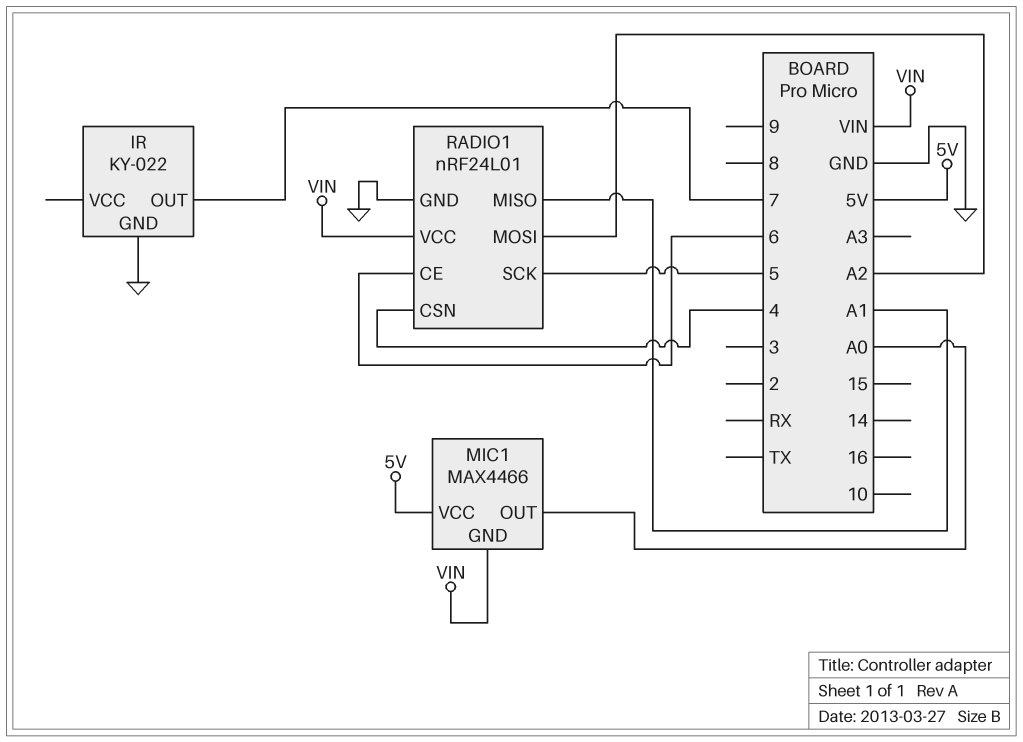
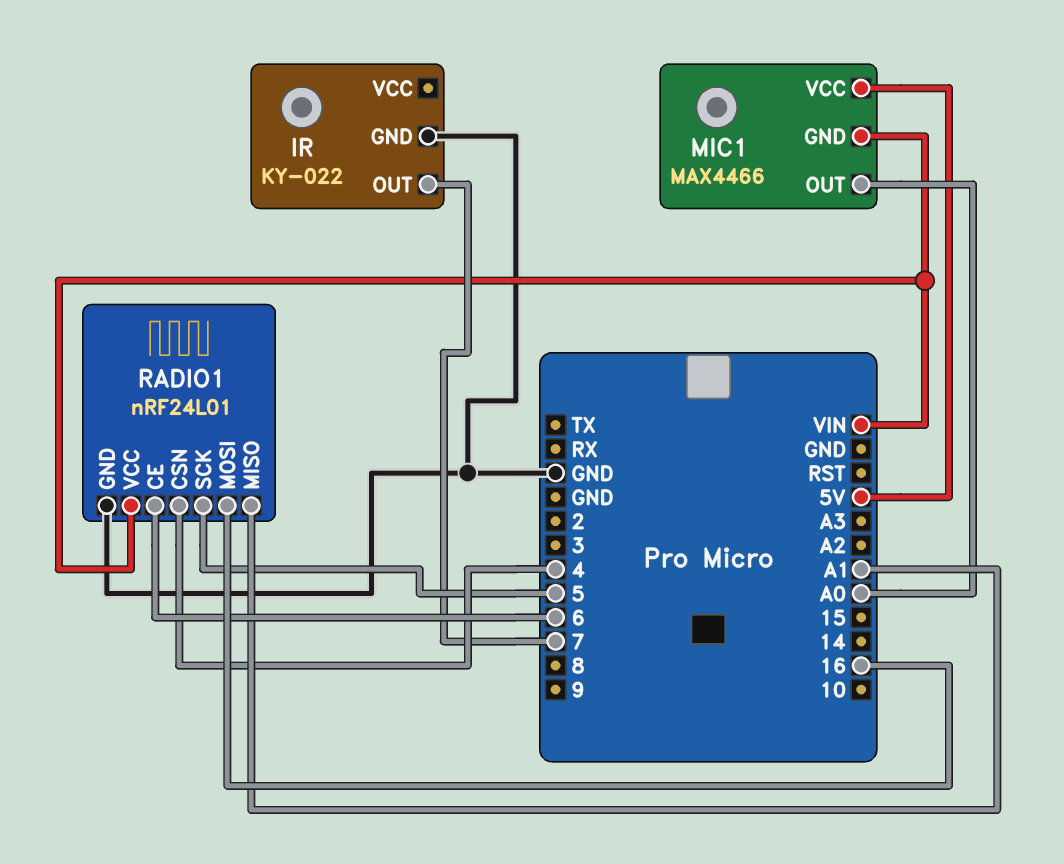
RADIO1 pin MOSI: A2 -> 16

